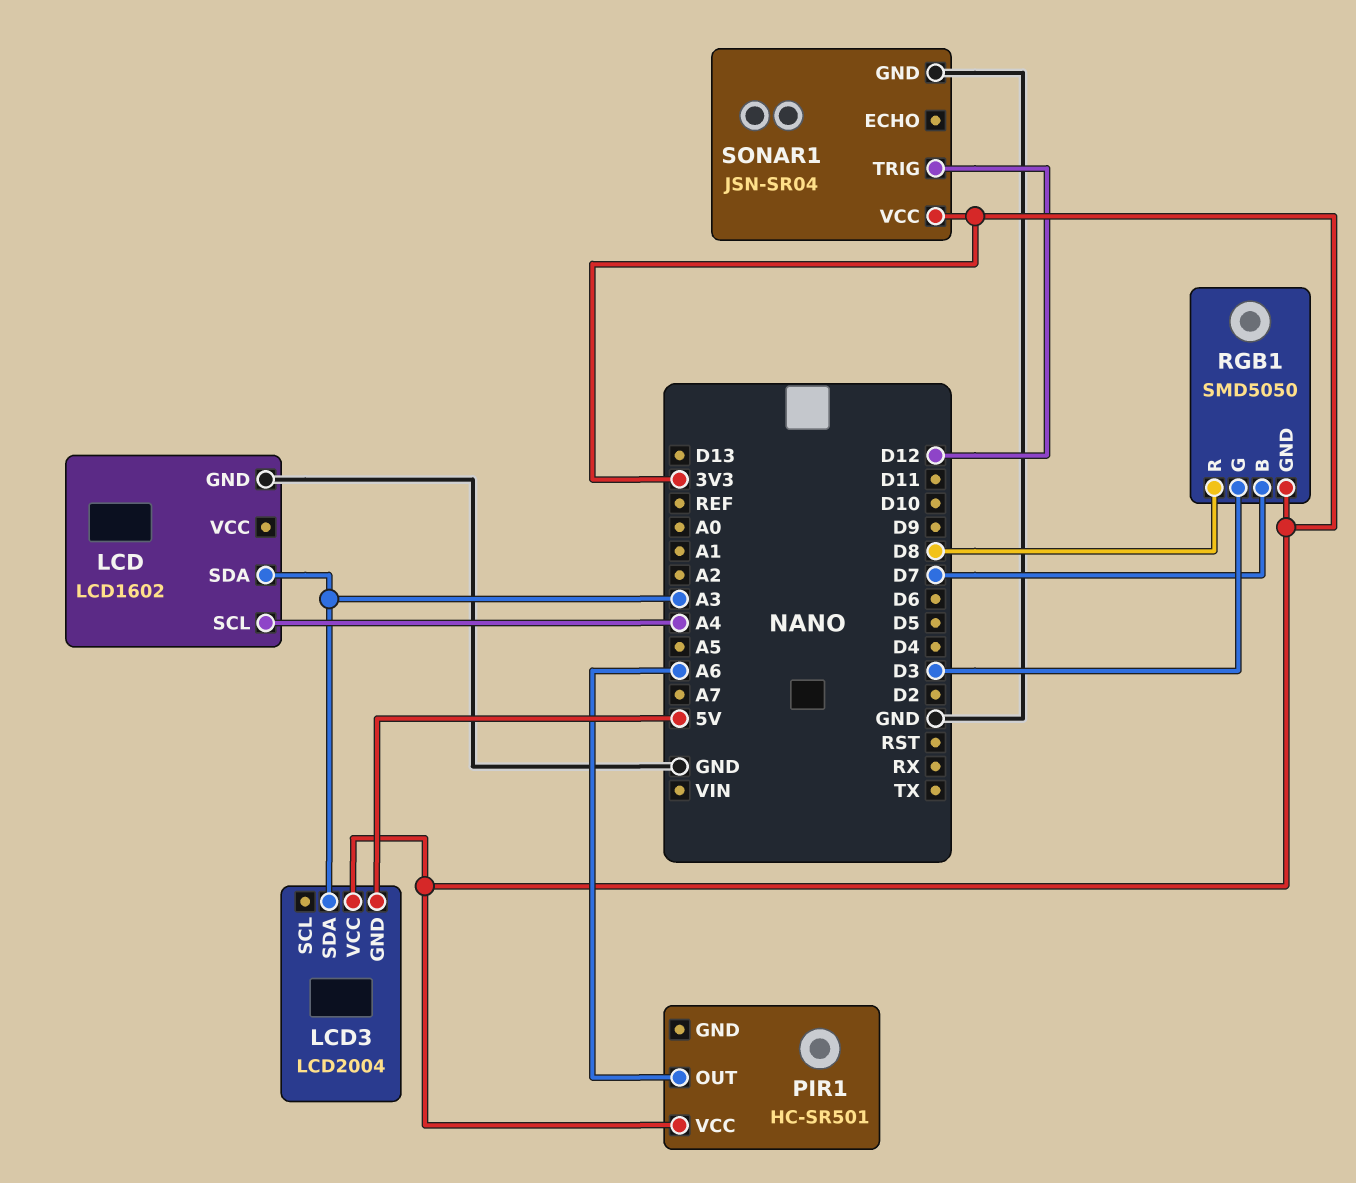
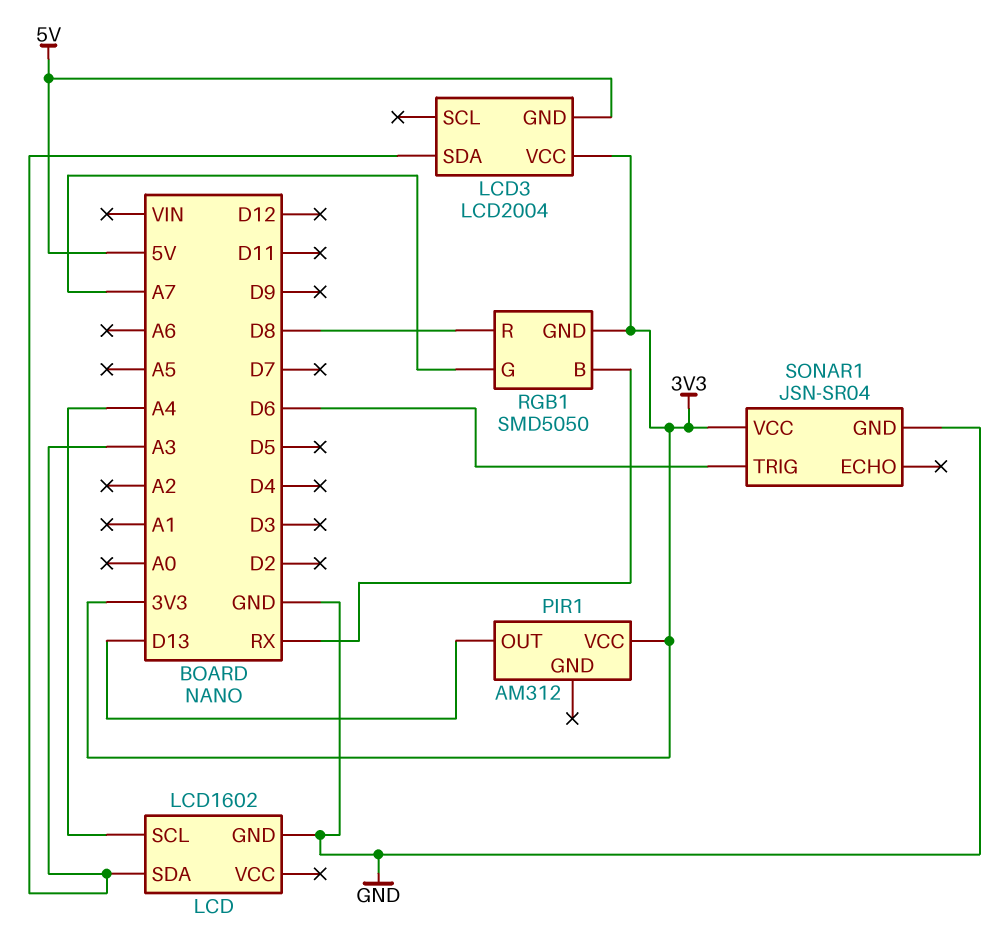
PIR1: HC-SR501 -> AM312
PIR1 pin OUT: A6 -> D13
RGB1 pin B: D7 -> RX
RGB1 pin G: D3 -> A7
SONAR1 pin TRIG: D12 -> D6

